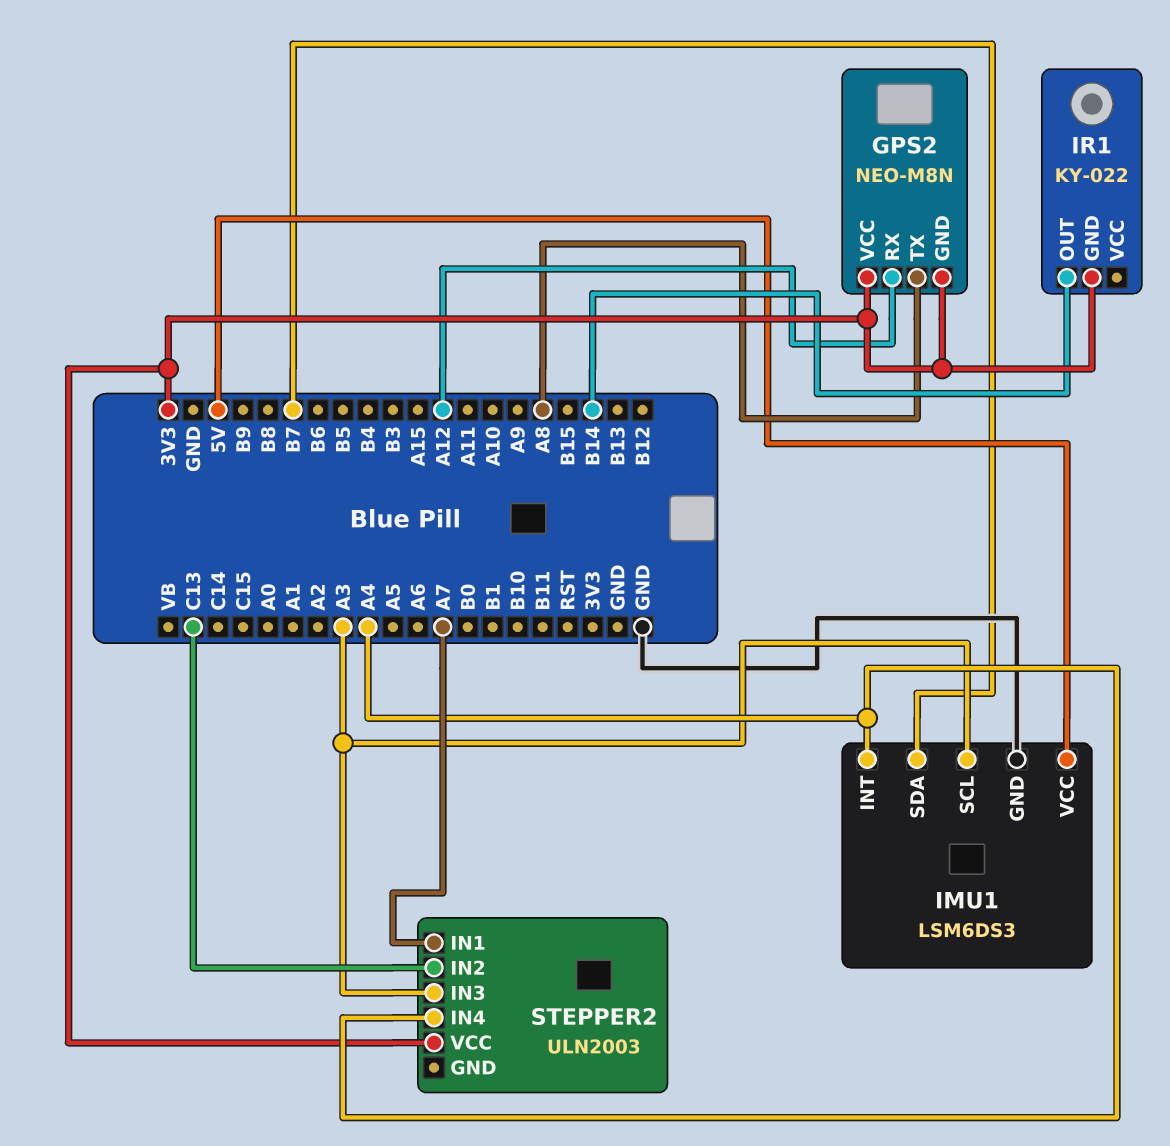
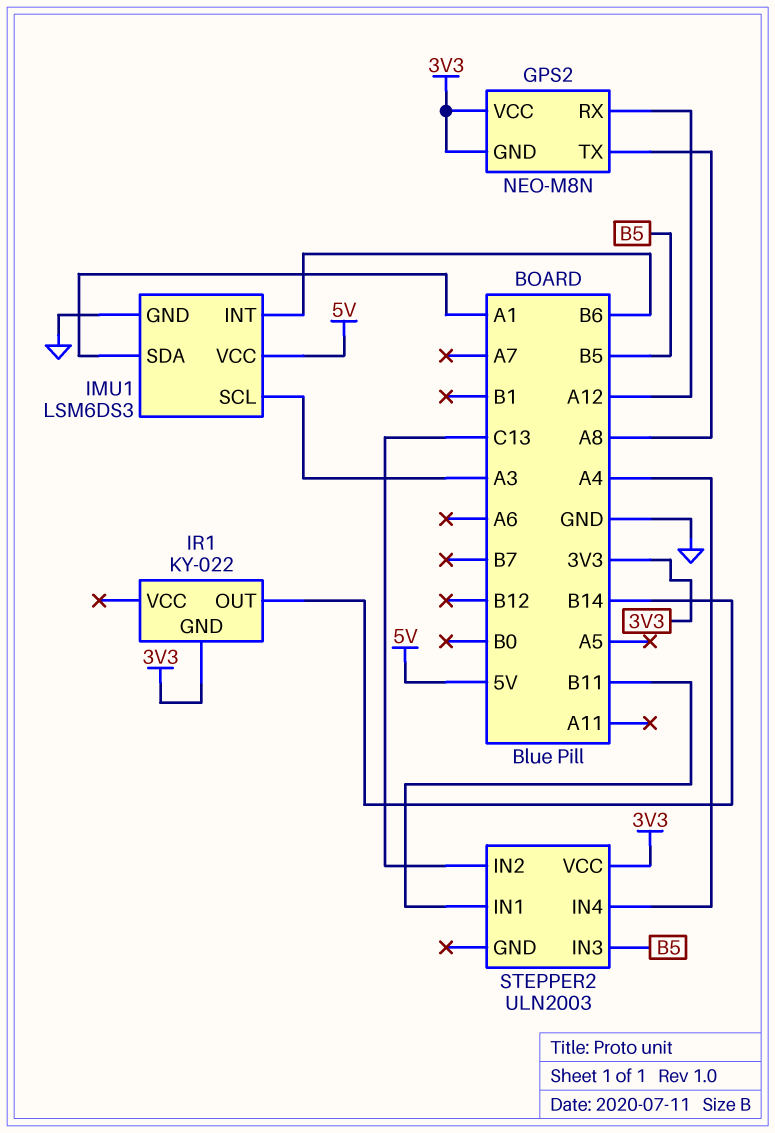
IMU1 pin INT: A4 -> B6
IMU1 pin SDA: B7 -> A1
STEPPER2 pin IN1: A7 -> B11
STEPPER2 pin IN3: A3 -> B5

